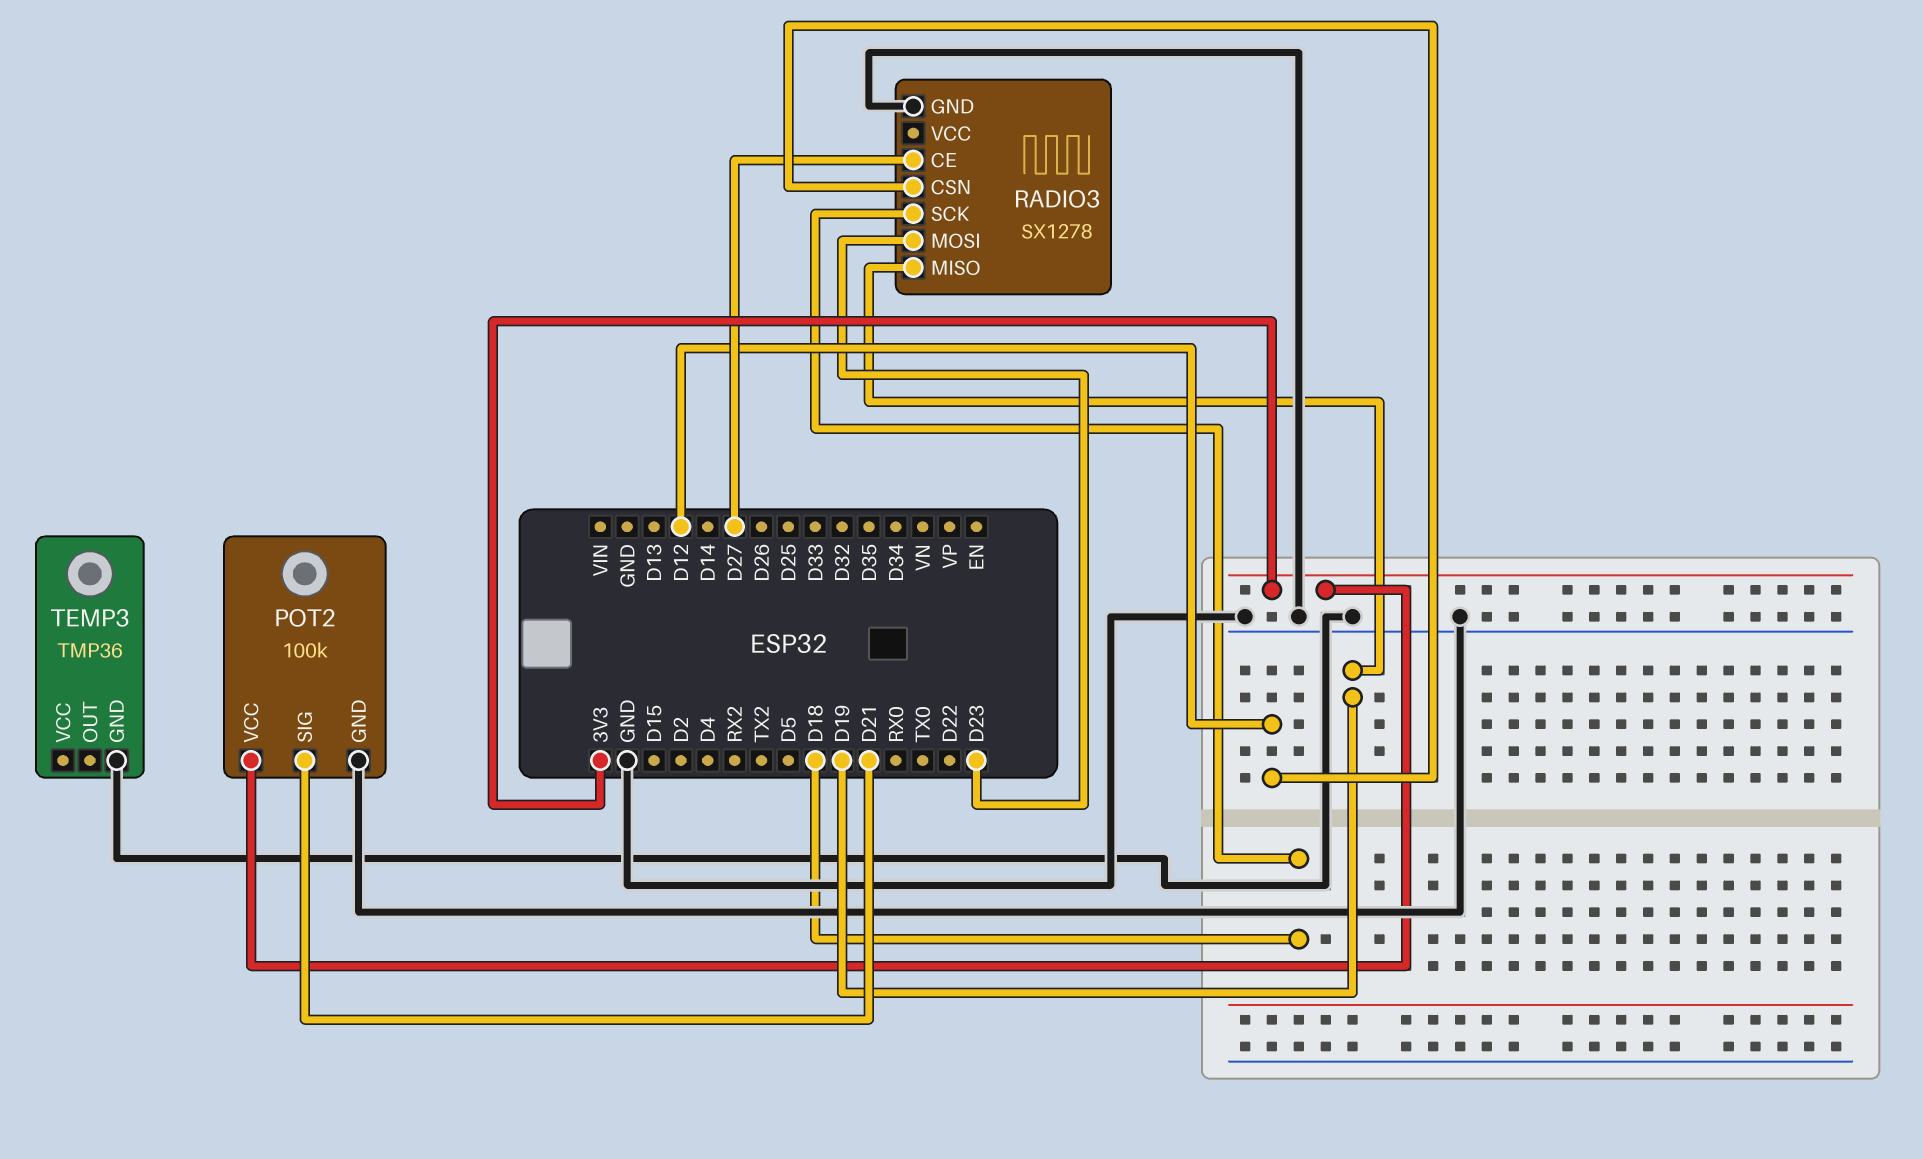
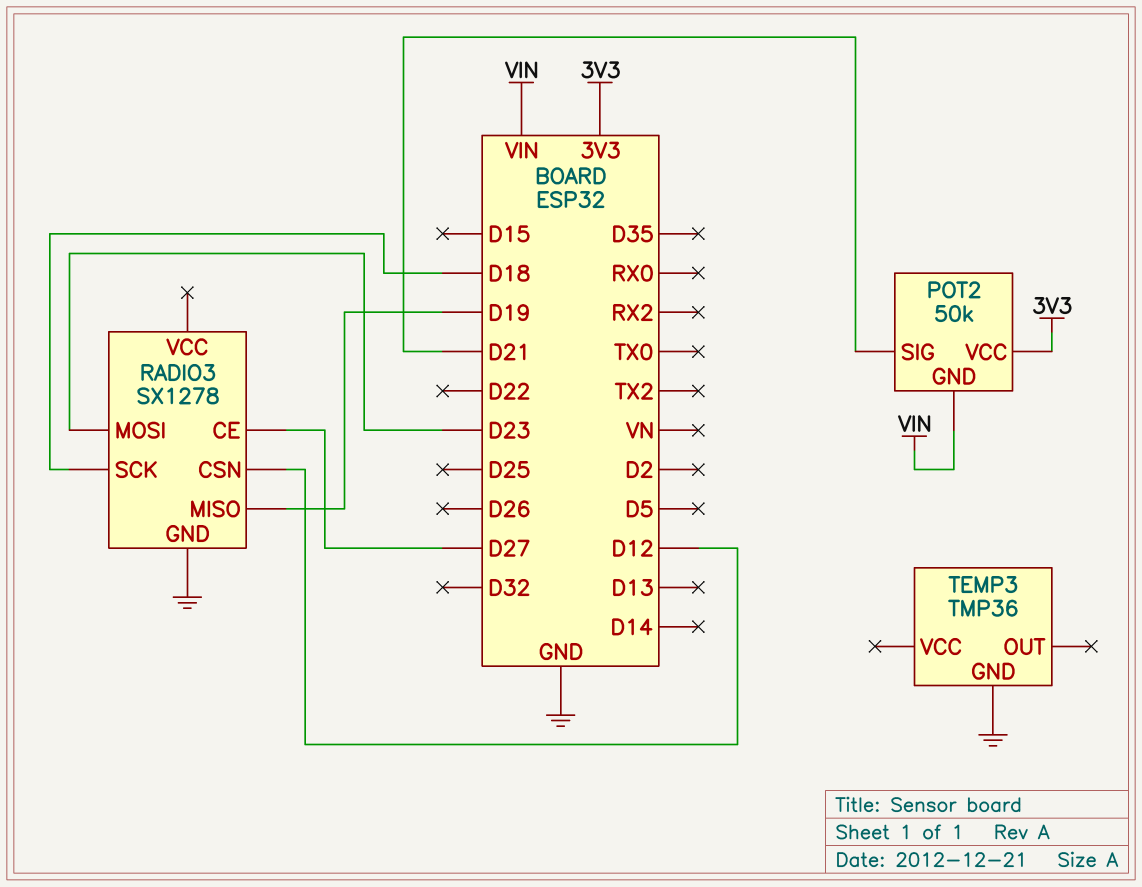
POT2: 100k -> 50k
POT2 pin GND: GND -> VIN

